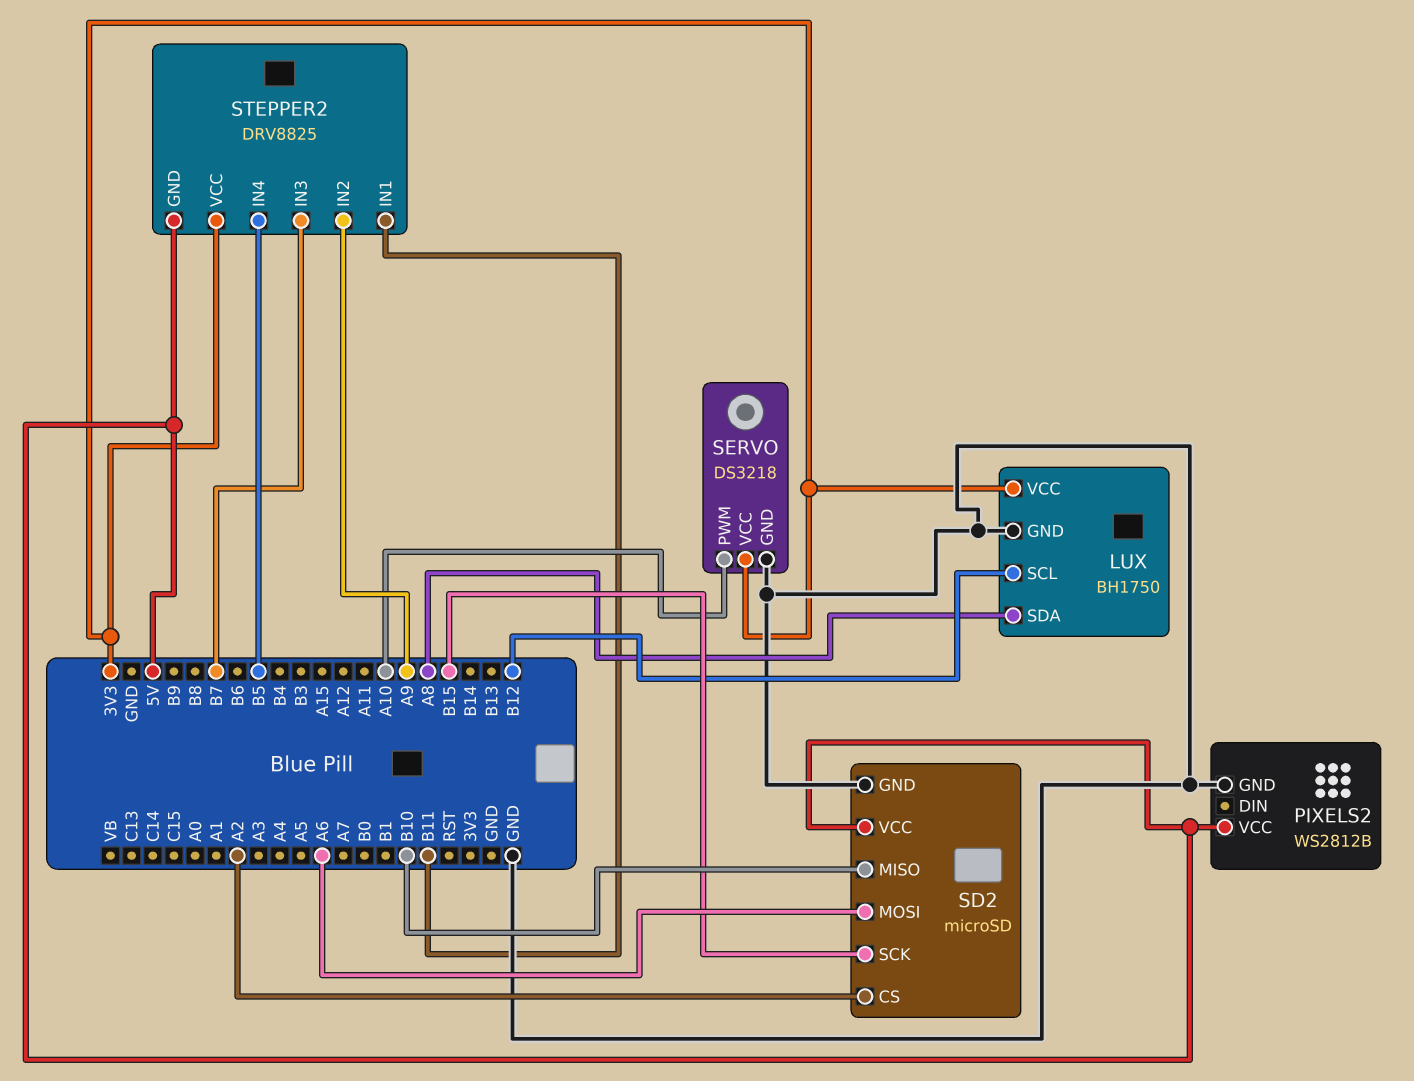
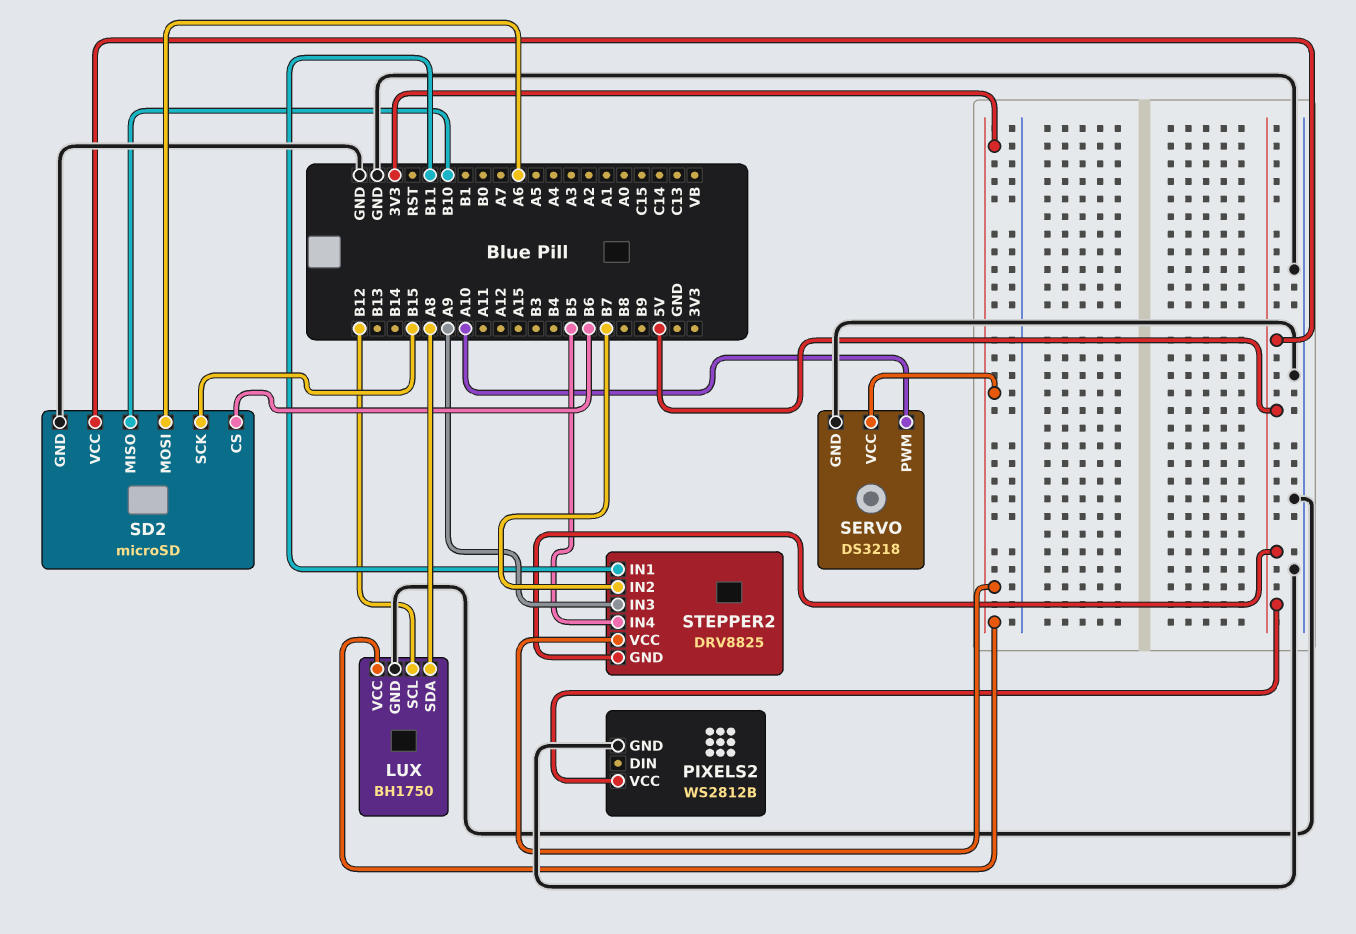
SD2 pin CS: A2 -> B6
STEPPER2 pin IN2: A9 -> B7
STEPPER2 pin IN3: B7 -> A9

